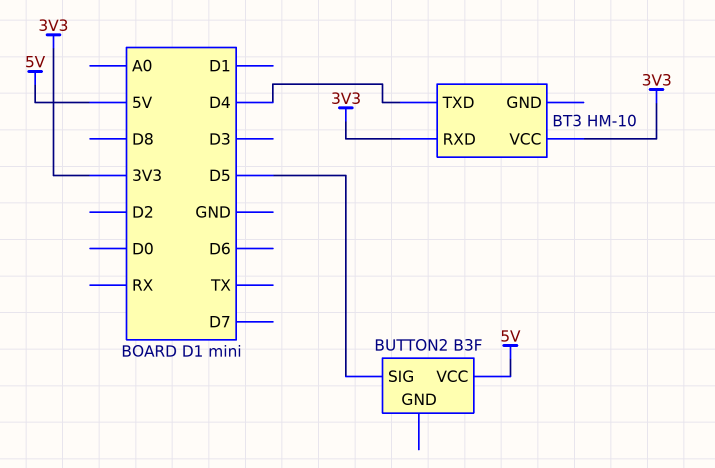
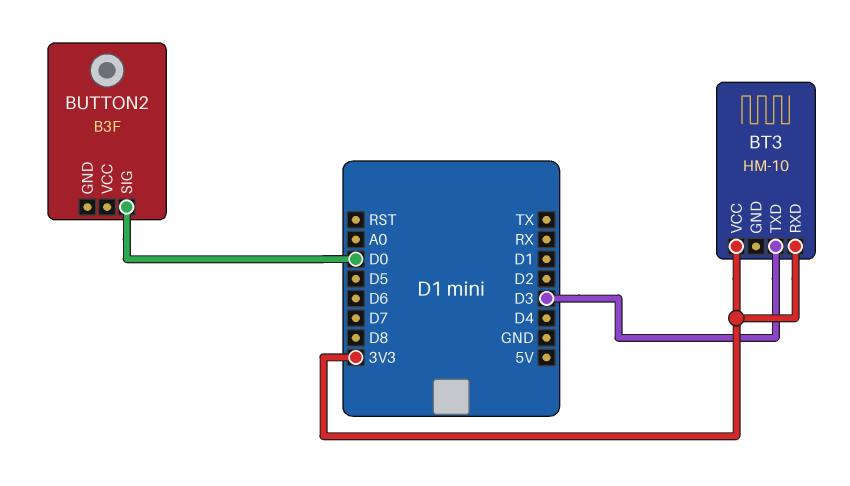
BT3 pin TXD: D4 -> D3
BUTTON2 pin SIG: D5 -> D0
BUTTON2 pin VCC: 5V -> none

